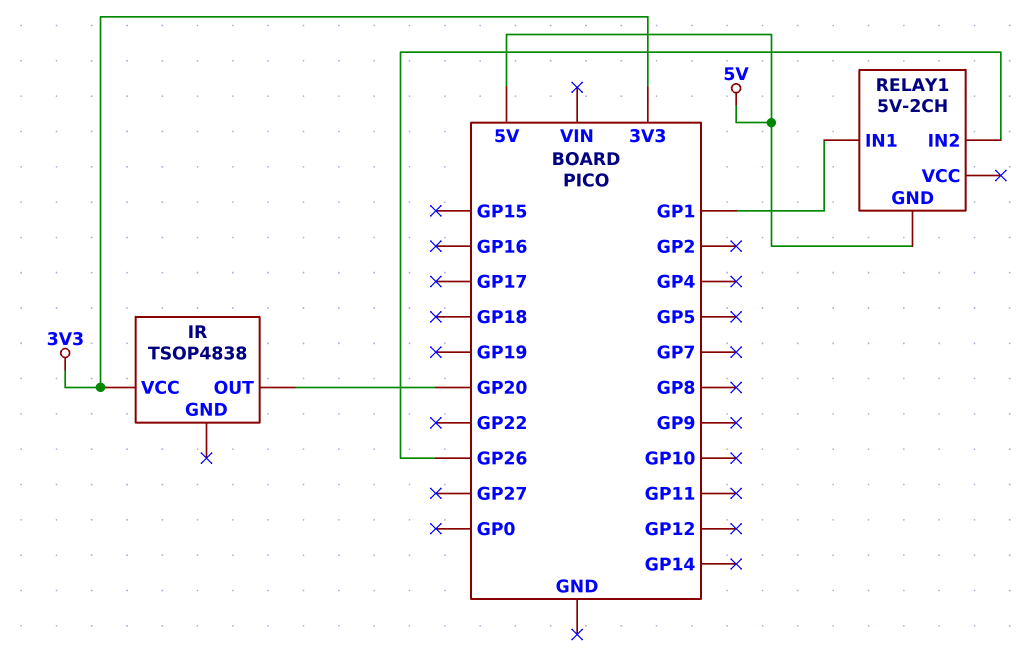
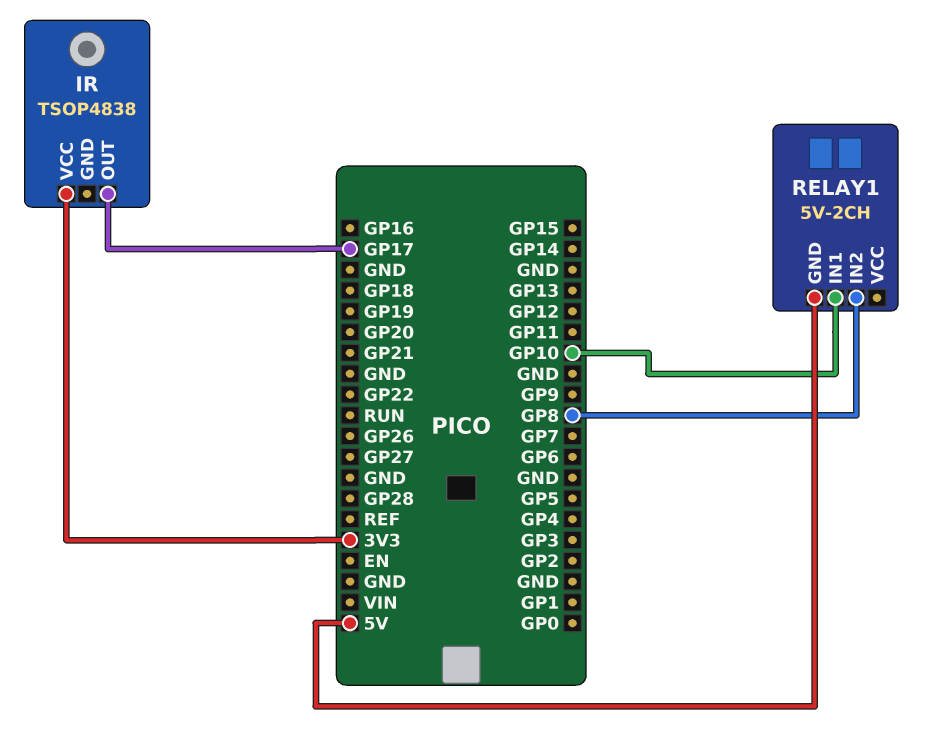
IR pin OUT: GP20 -> GP17
RELAY1 pin IN1: GP1 -> GP10
RELAY1 pin IN2: GP26 -> GP8

